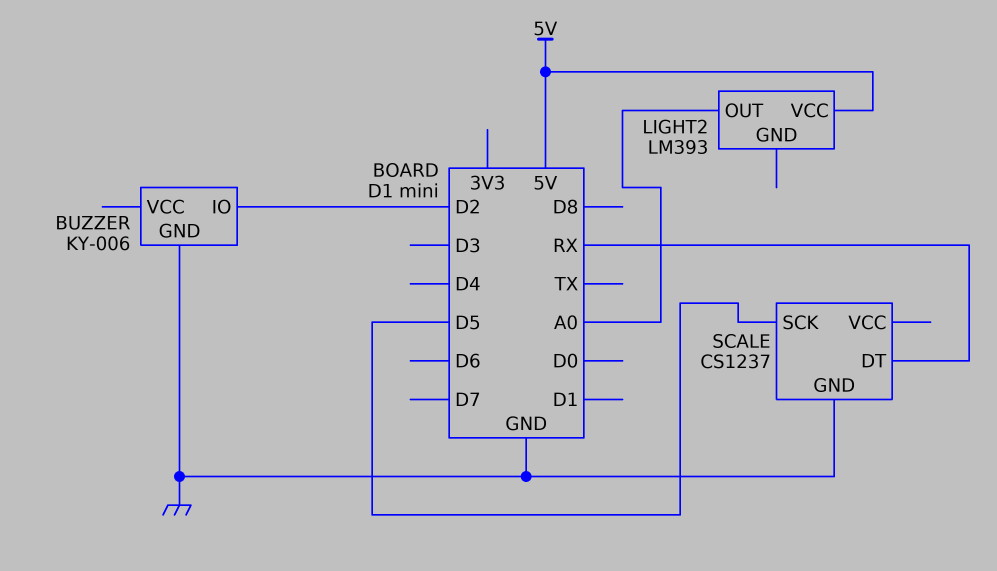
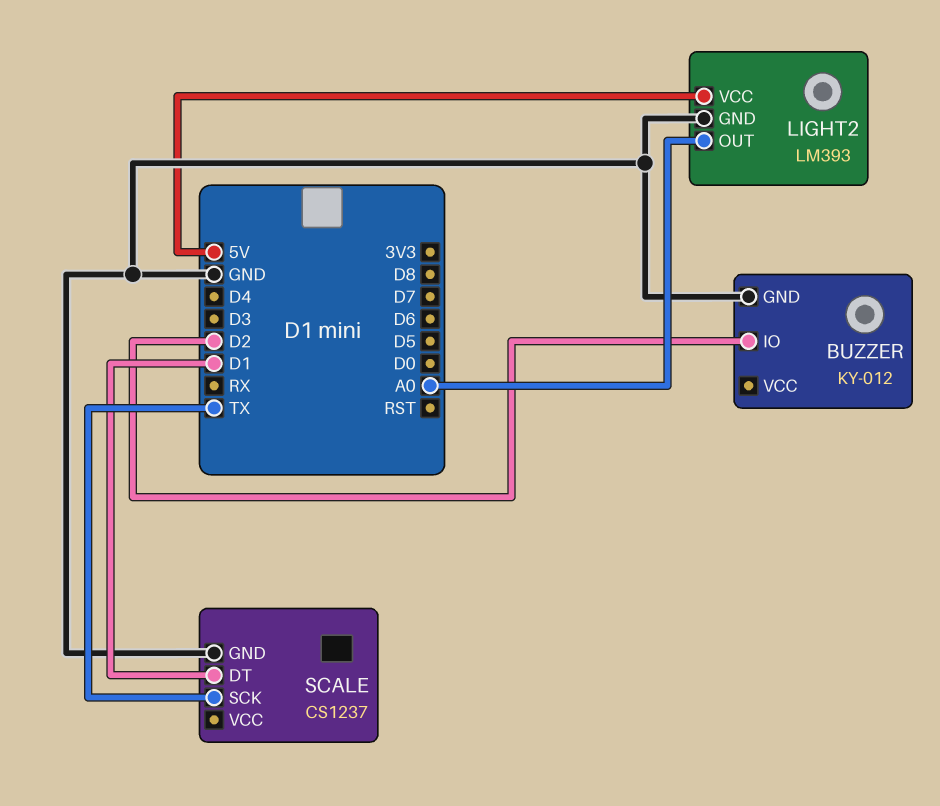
BUZZER: KY-006 -> KY-012
LIGHT2 pin GND: none -> GND
SCALE pin DT: RX -> D1
SCALE pin SCK: D5 -> TX

